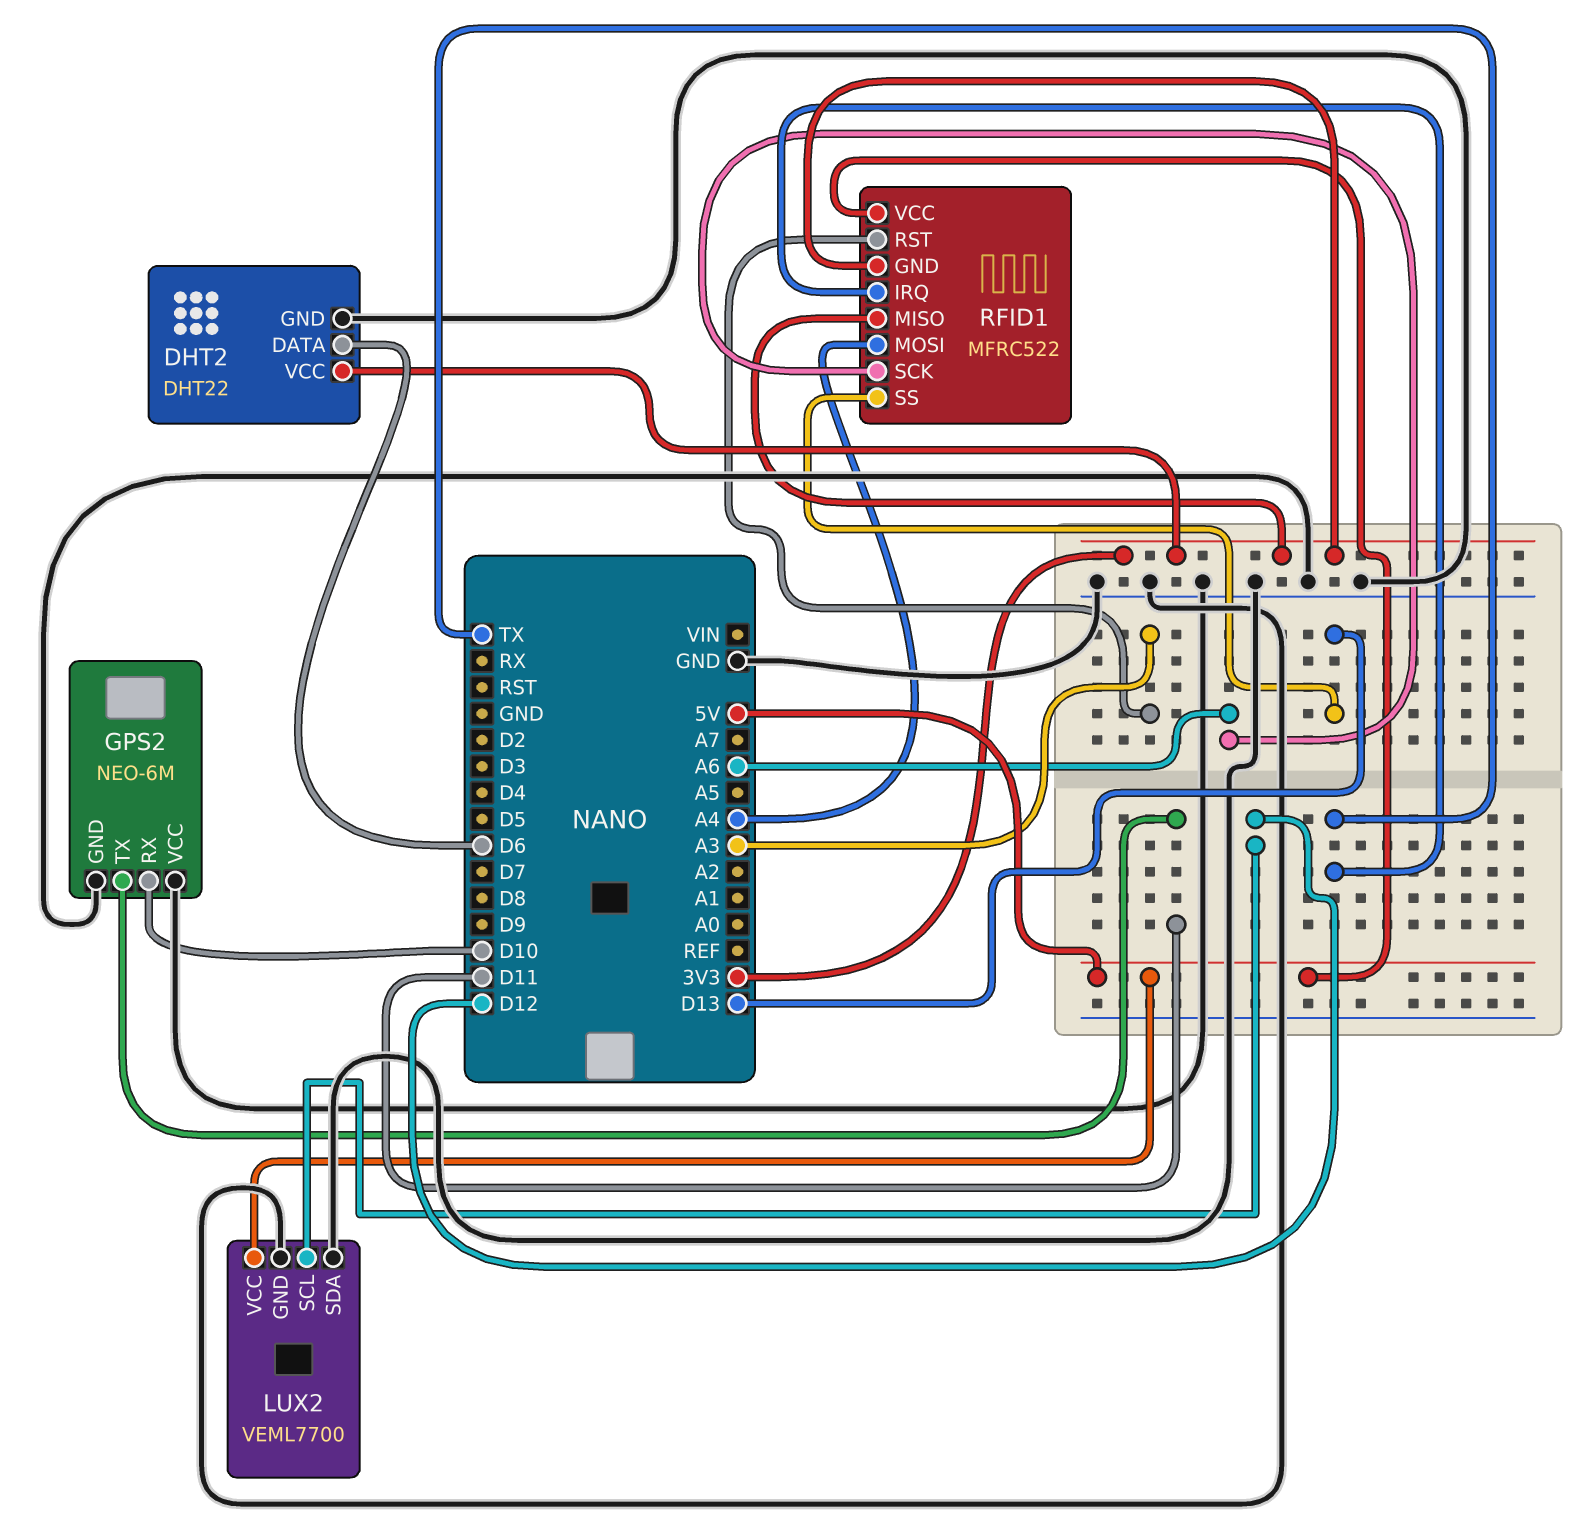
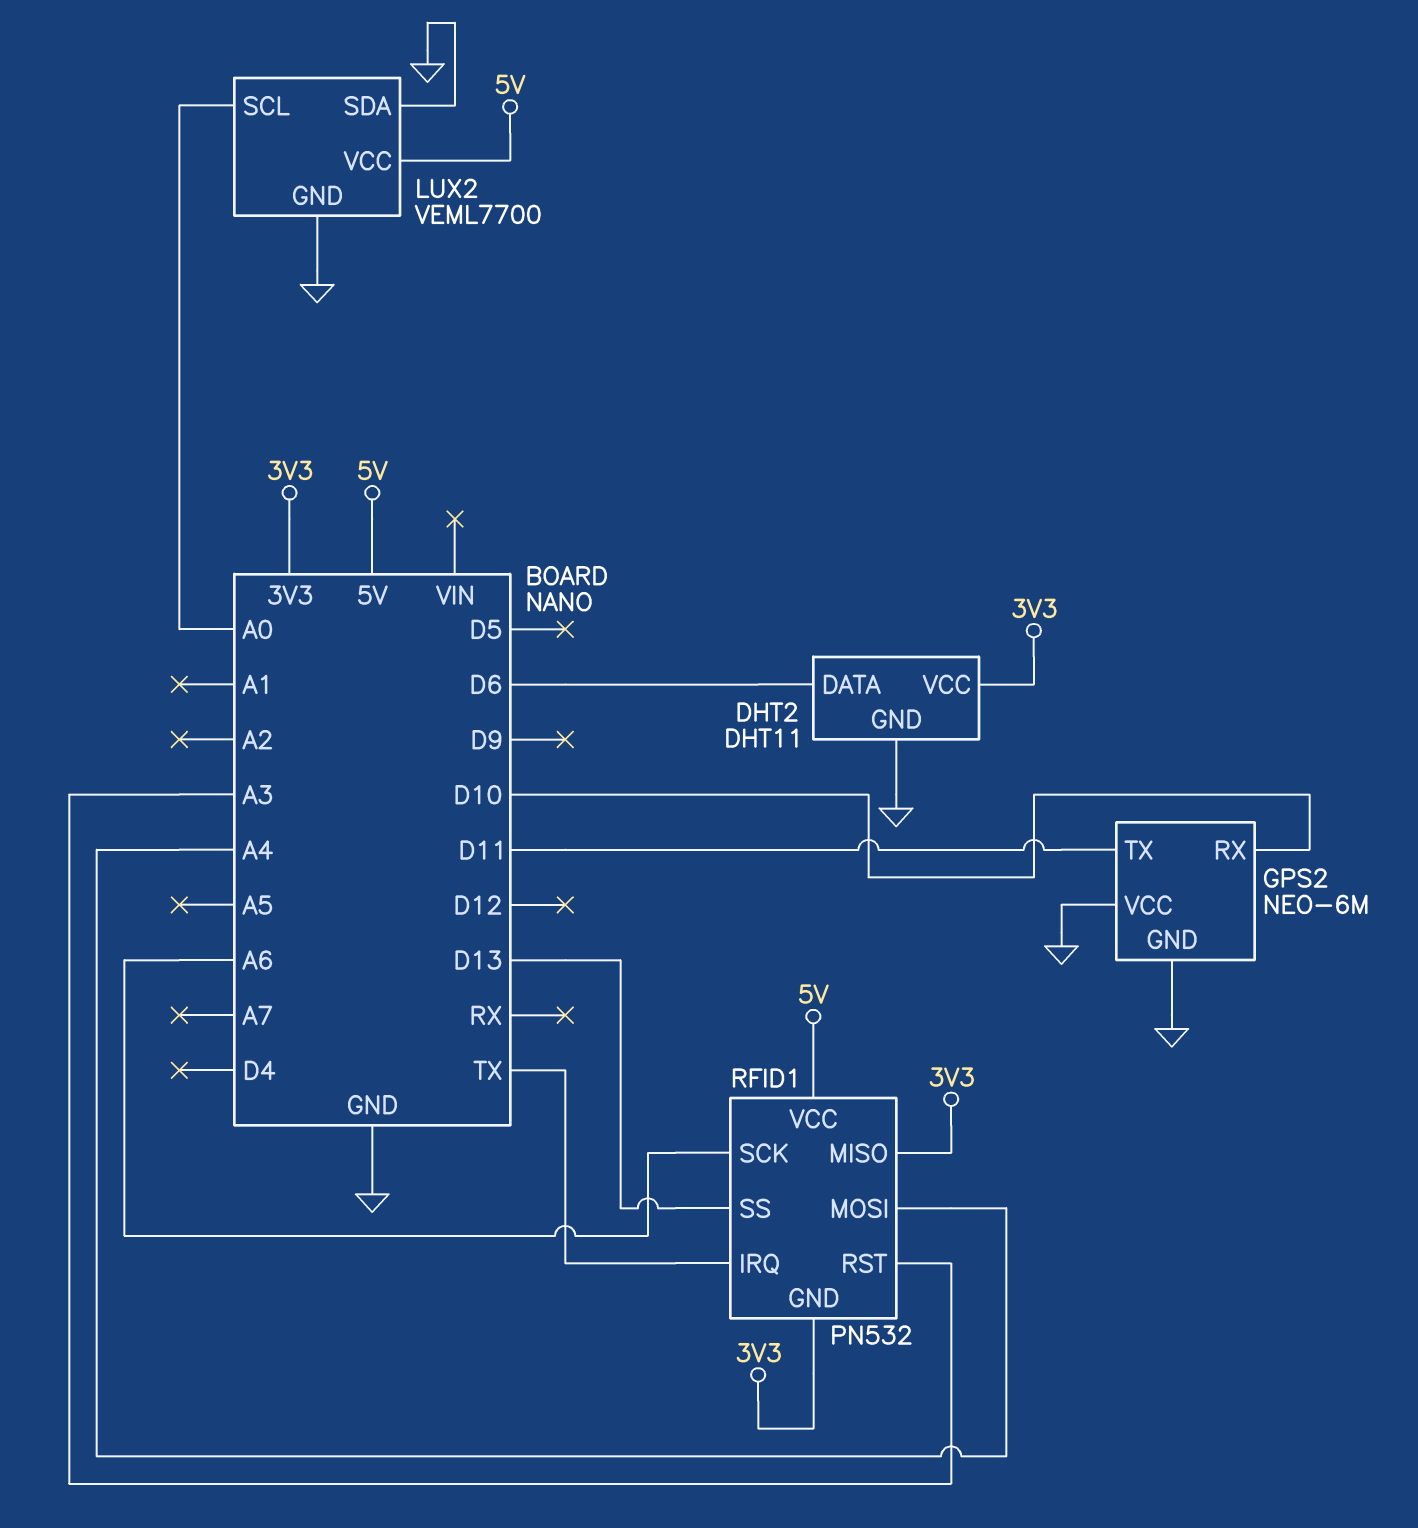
DHT2: DHT22 -> DHT11
LUX2 pin SCL: D12 -> A0
RFID1: MFRC522 -> PN532

